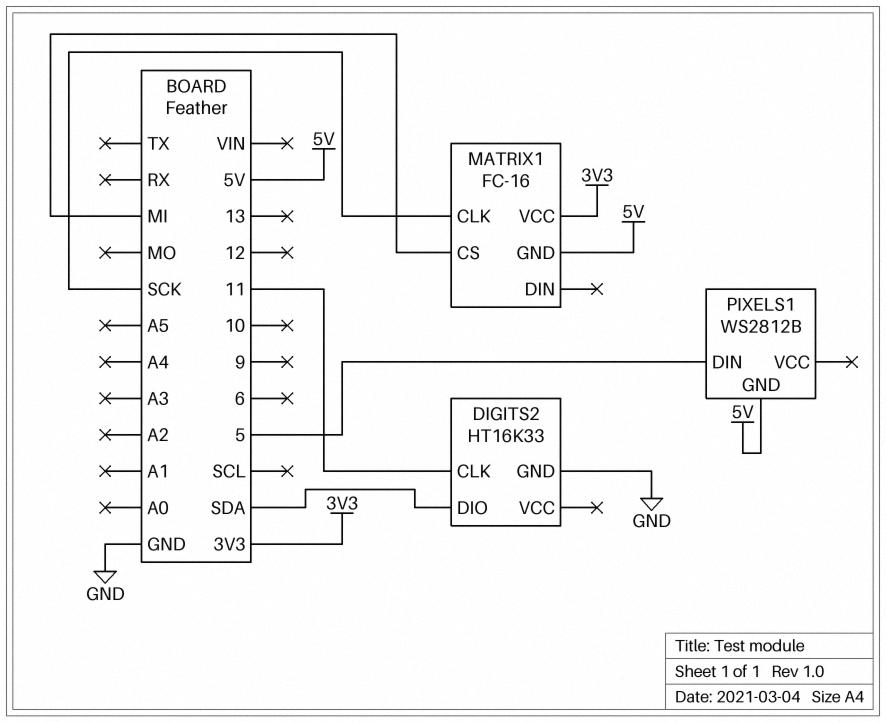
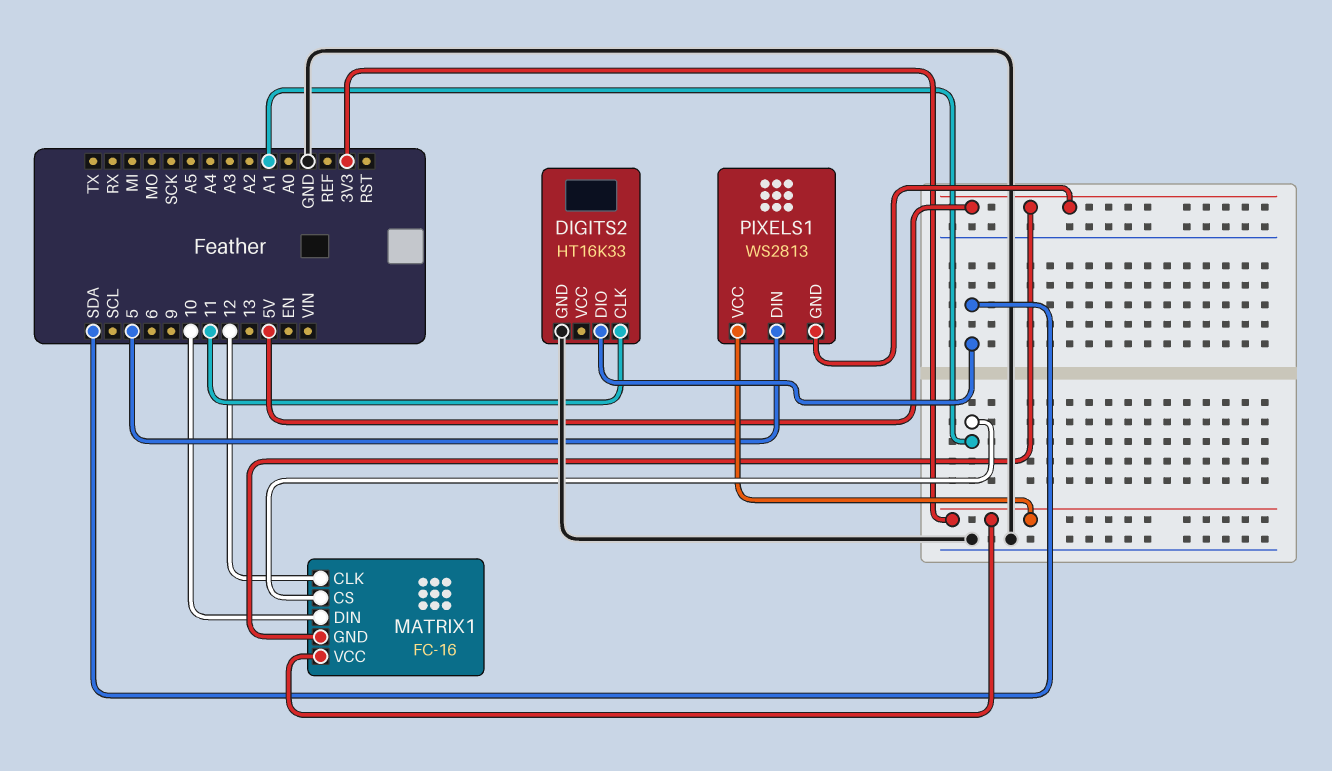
MATRIX1 pin CLK: SCK -> 12
MATRIX1 pin CS: MI -> A1
MATRIX1 pin DIN: none -> 10
PIXELS1: WS2812B -> WS2813
PIXELS1 pin VCC: none -> 3V3

